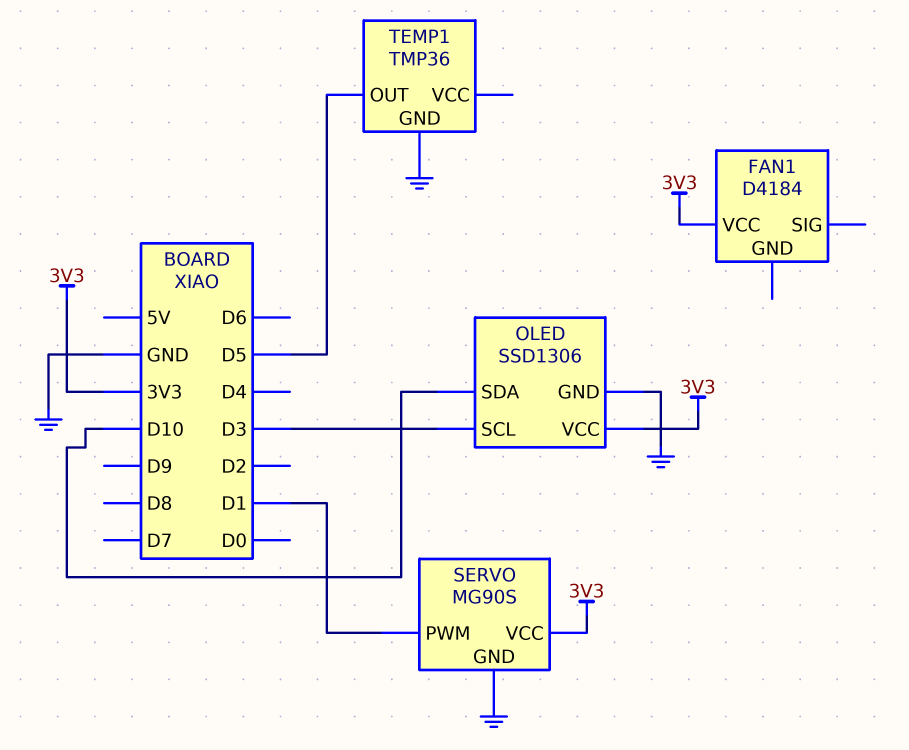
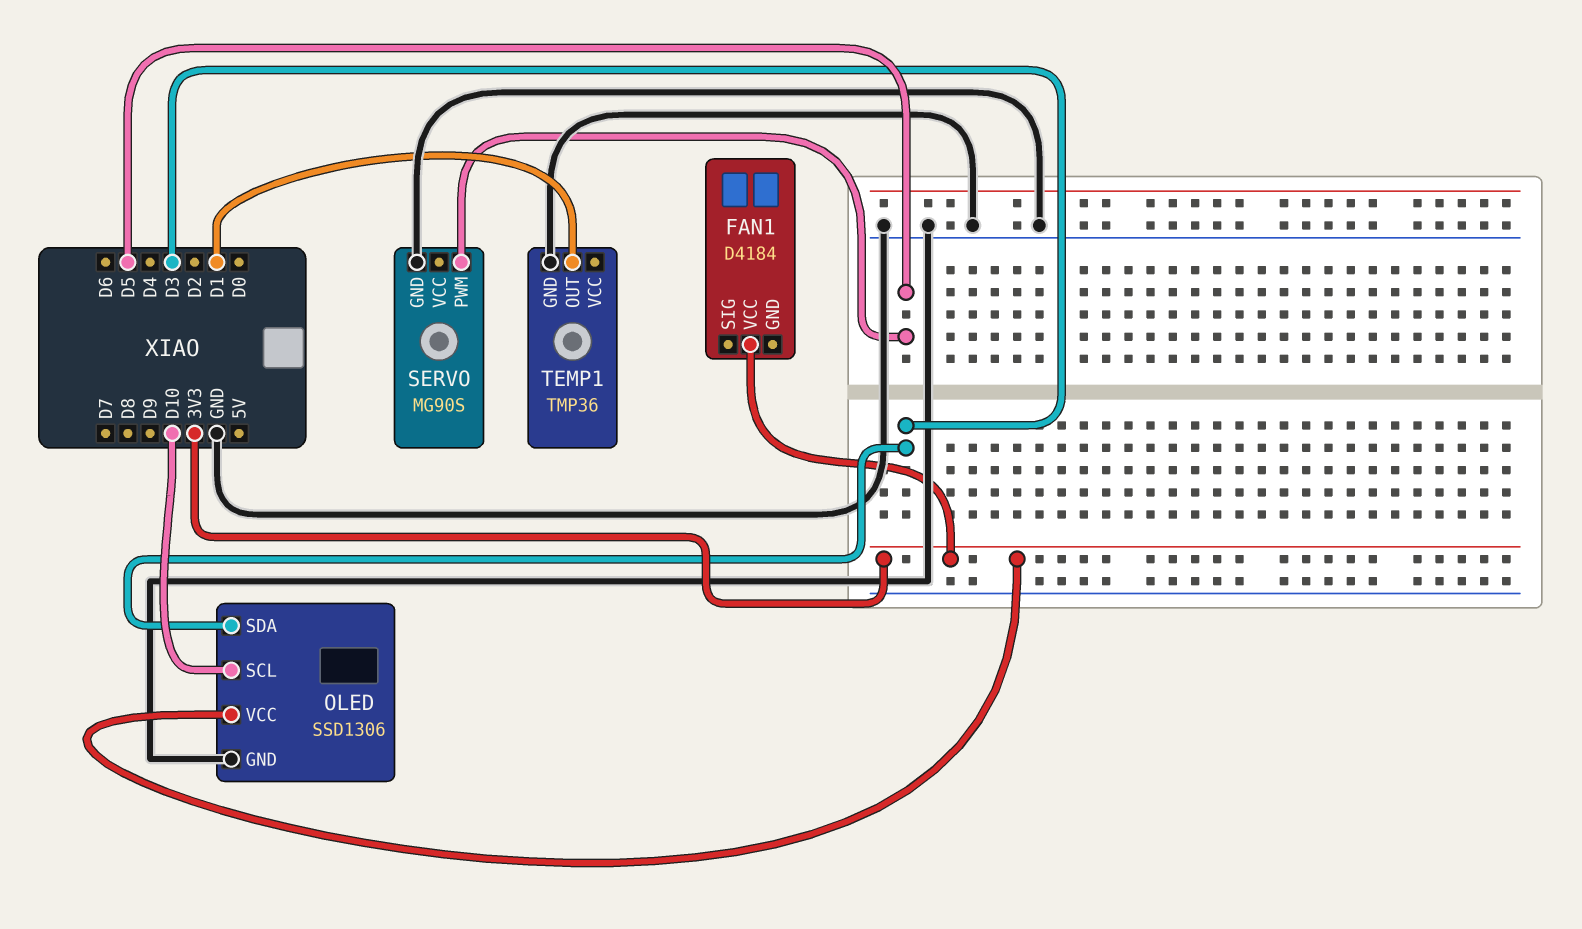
OLED pin SCL: D3 -> D10
OLED pin SDA: D10 -> D3
SERVO pin PWM: D1 -> D5
SERVO pin VCC: 3V3 -> none
TEMP1 pin OUT: D5 -> D1

